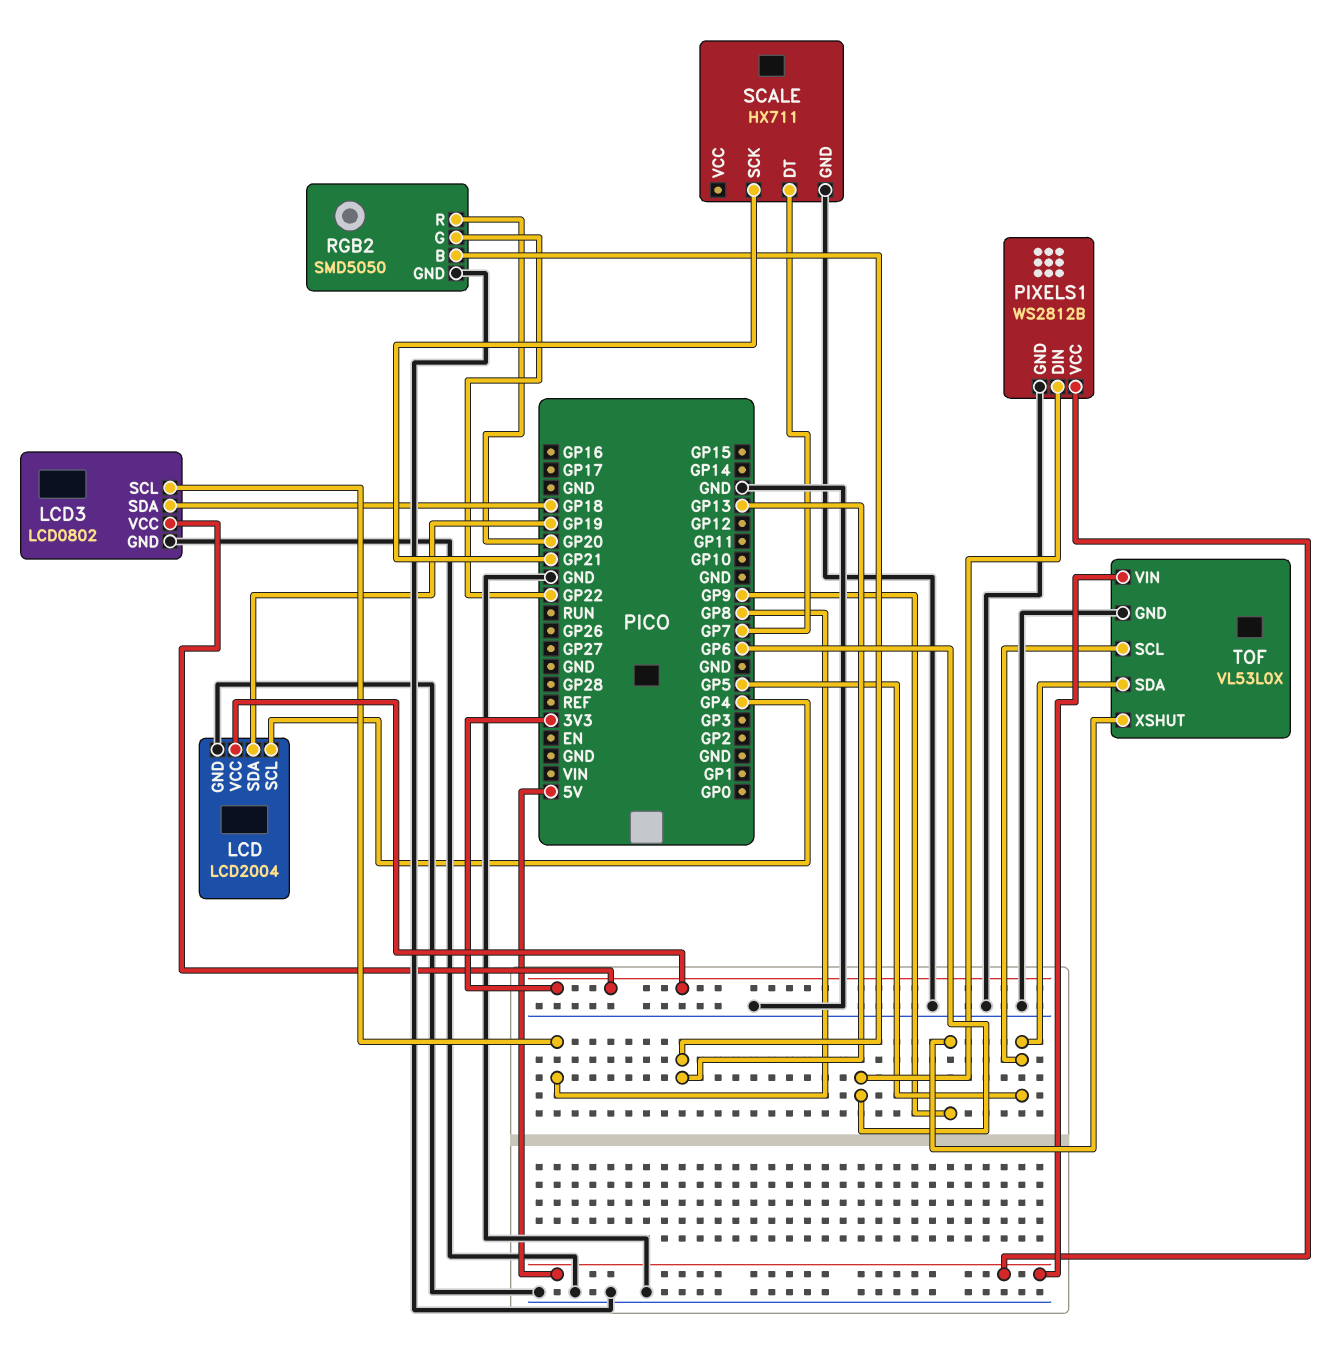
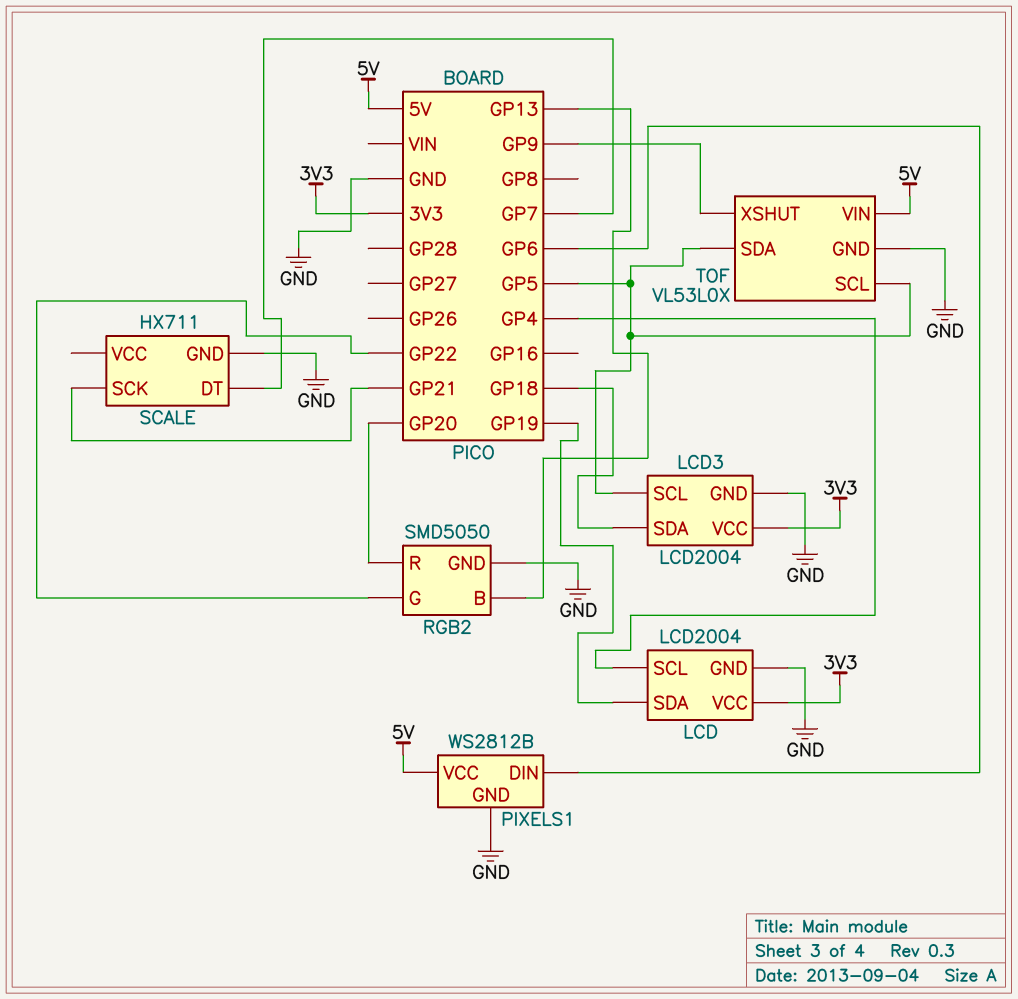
LCD3: LCD0802 -> LCD2004
LCD3 pin SCL: GP8 -> GP5

